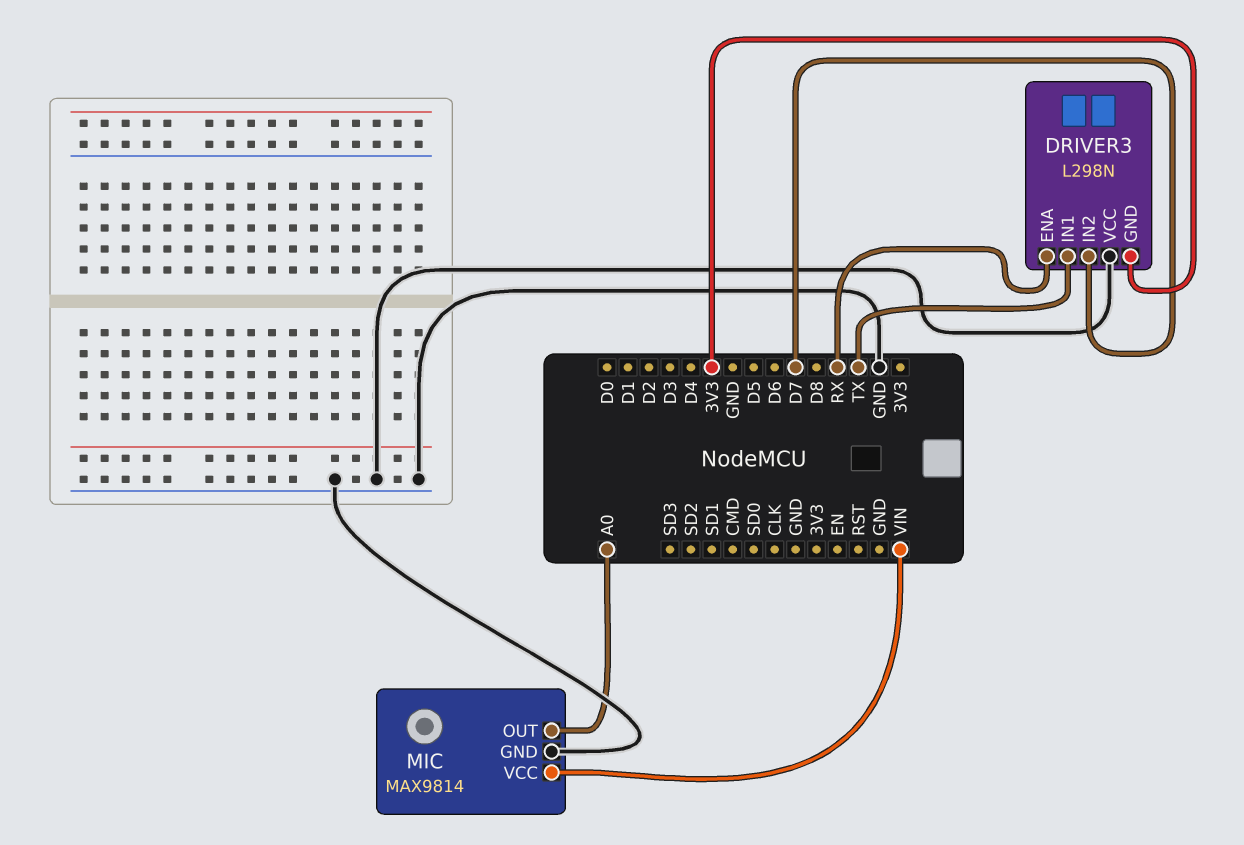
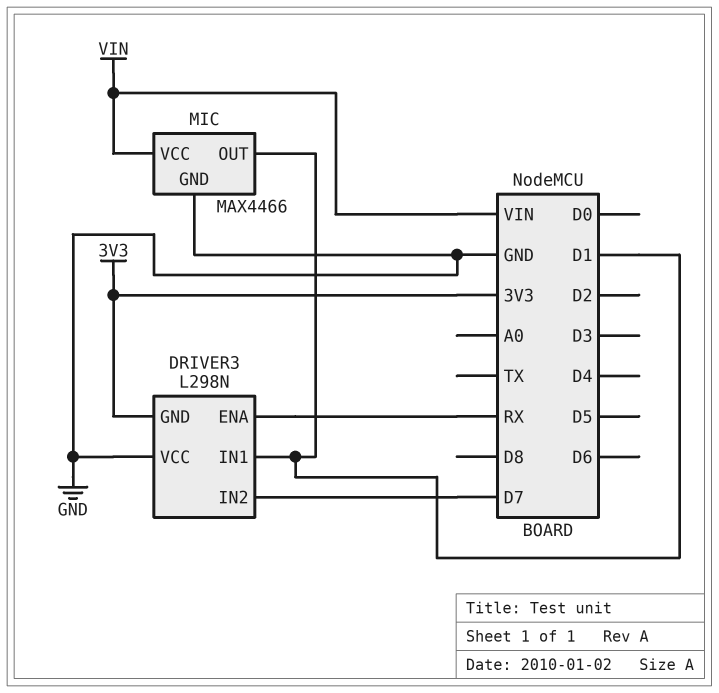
DRIVER3 pin IN1: TX -> D1
MIC: MAX9814 -> MAX4466
MIC pin OUT: A0 -> D1

